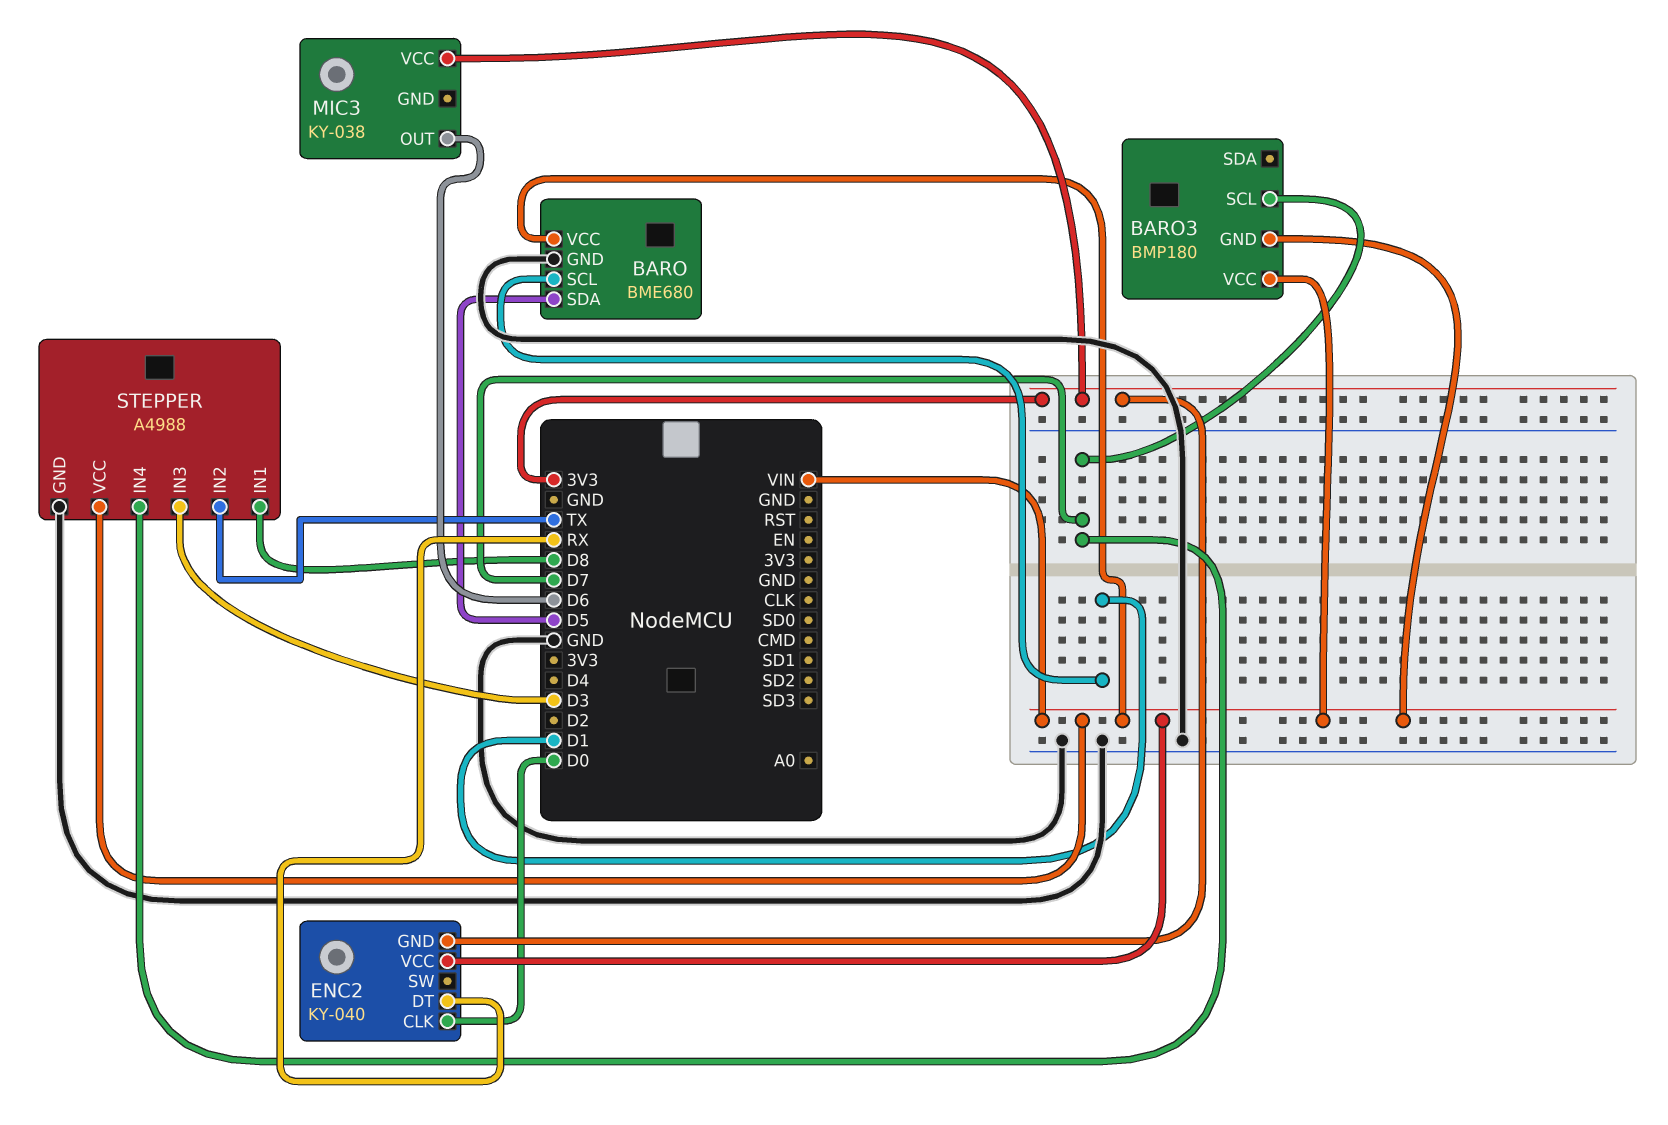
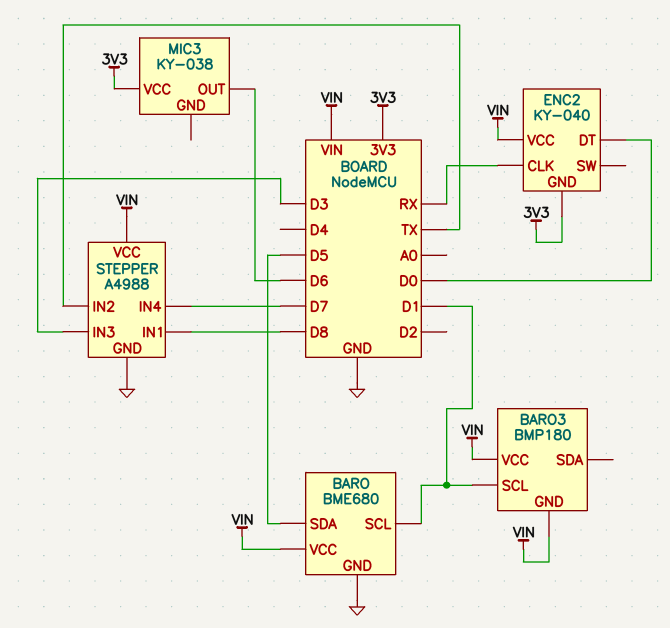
BARO3 pin SCL: D7 -> D1
ENC2 pin CLK: D0 -> RX
ENC2 pin DT: RX -> D0

